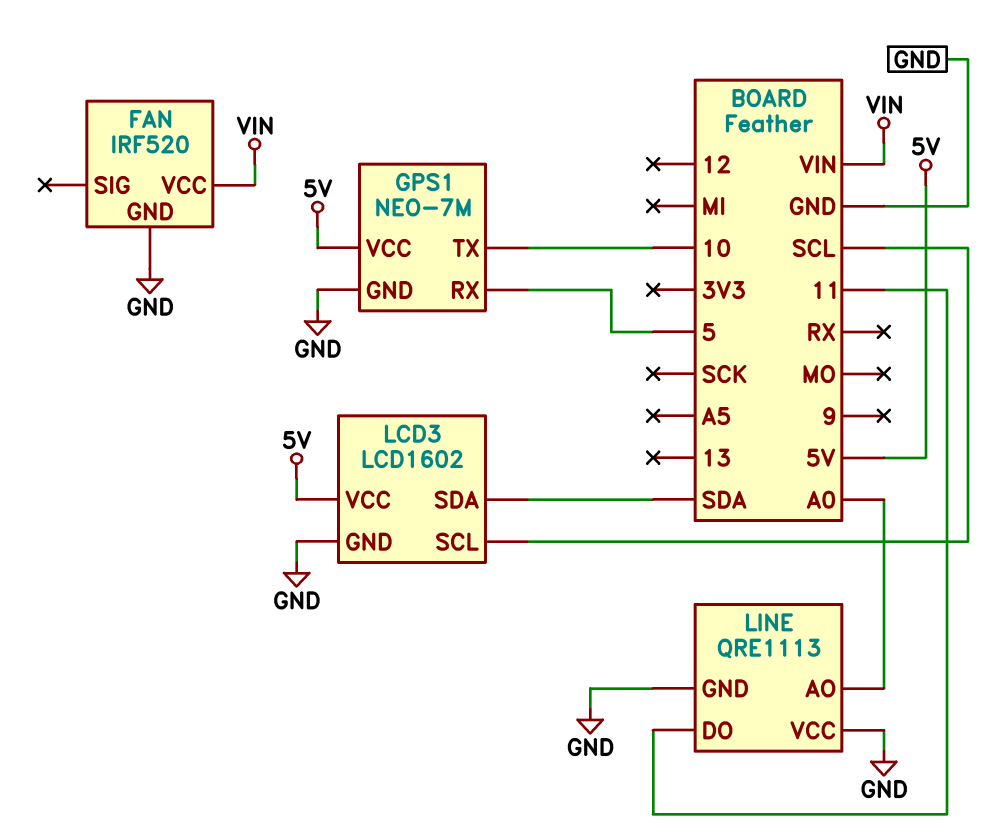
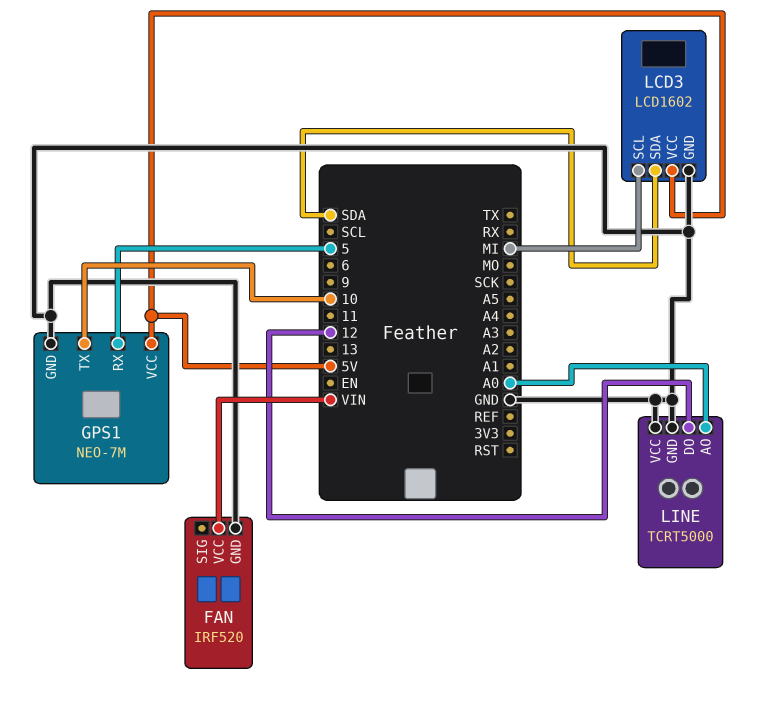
LCD3 pin SCL: SCL -> MI
LINE: QRE1113 -> TCRT5000
LINE pin DO: 11 -> 12

